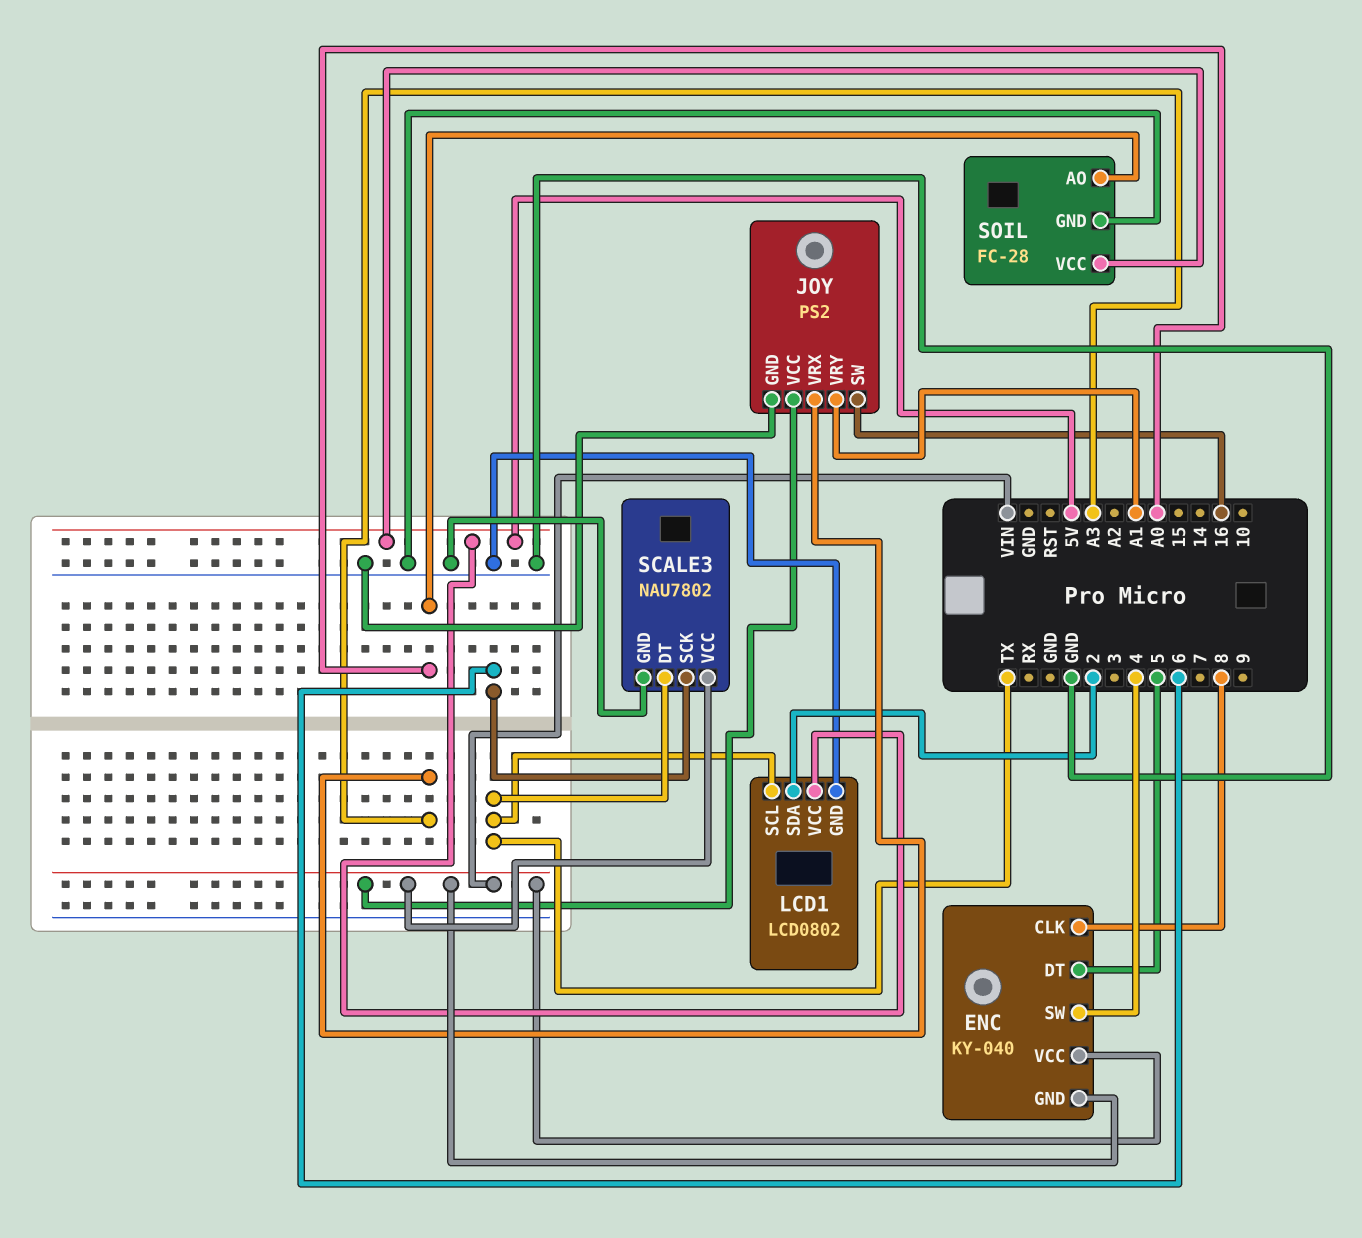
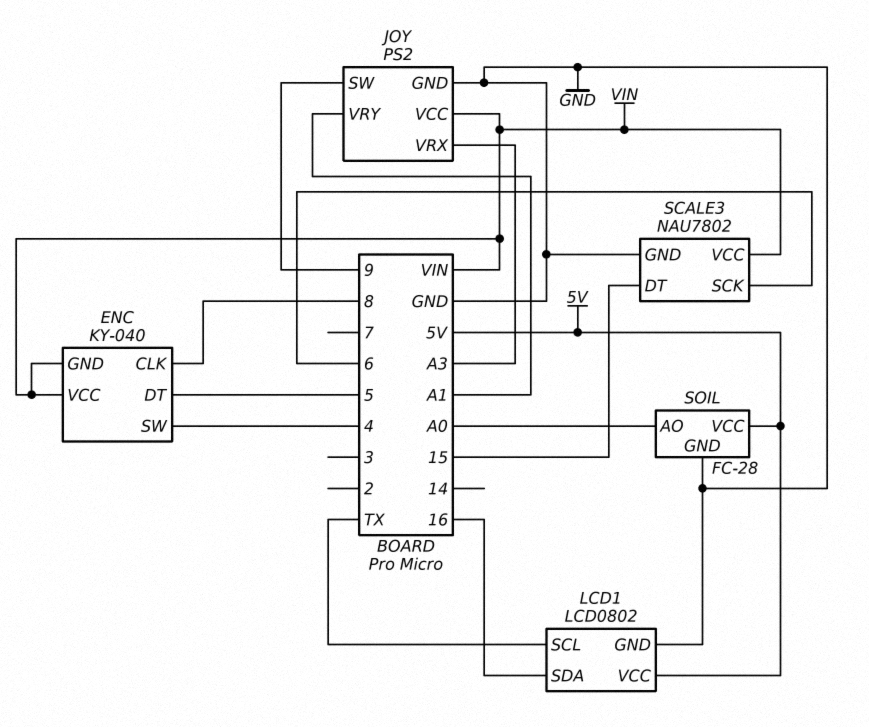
JOY pin SW: 16 -> 9
LCD1 pin SDA: 2 -> 16
SCALE3 pin DT: TX -> 15

